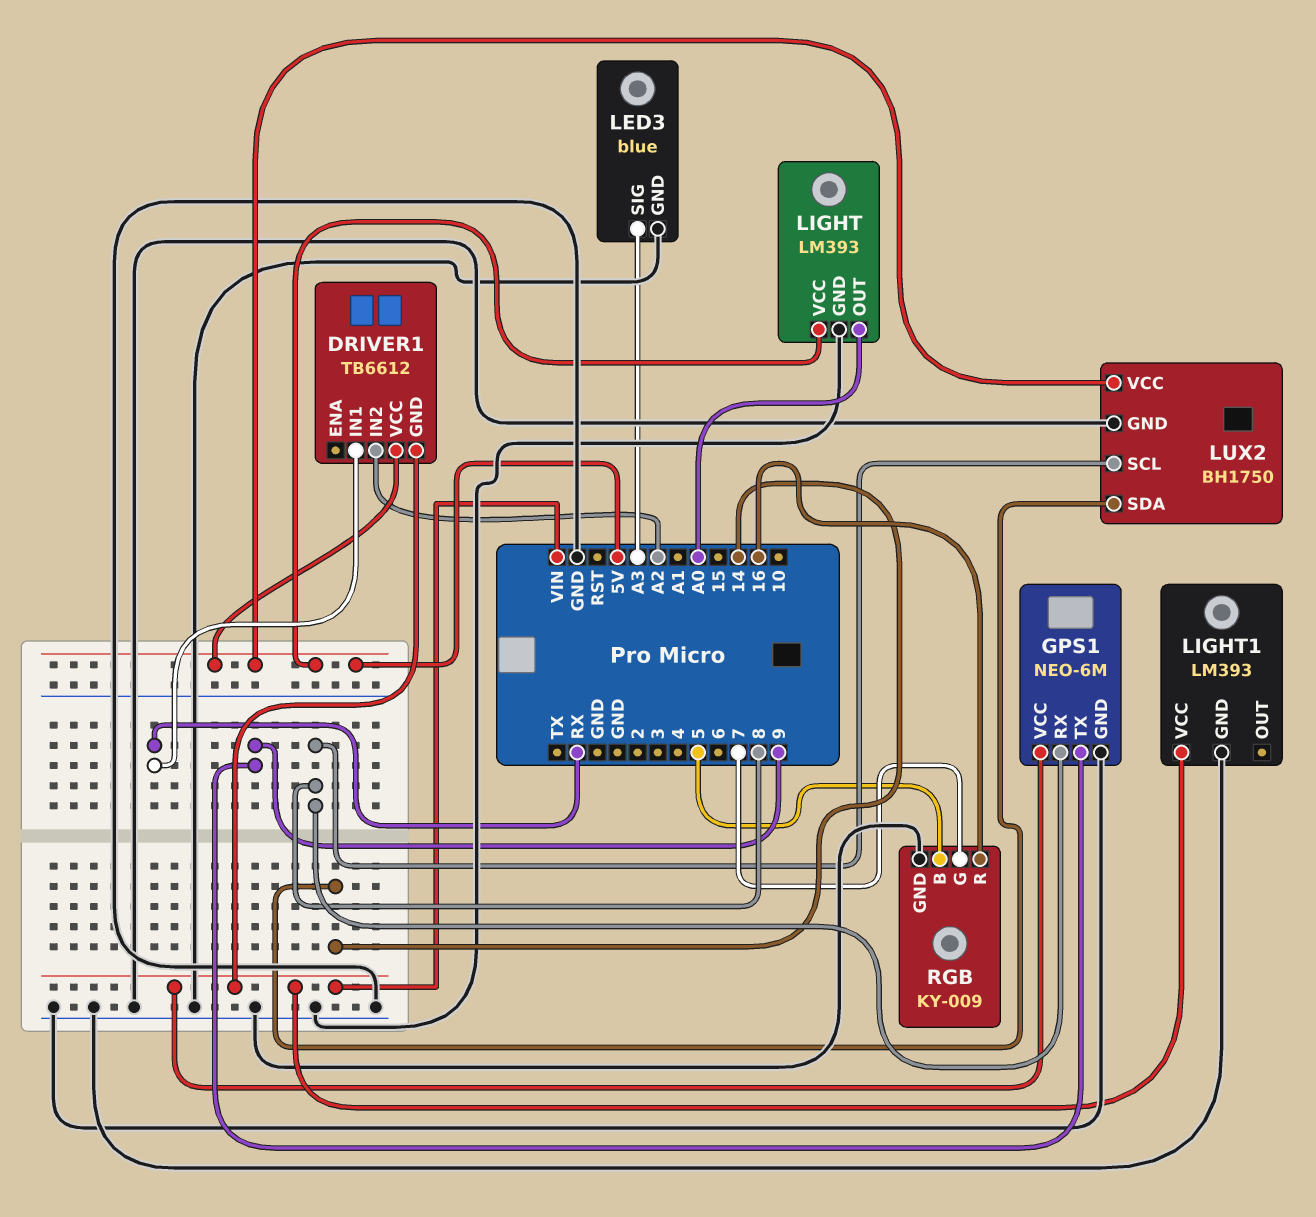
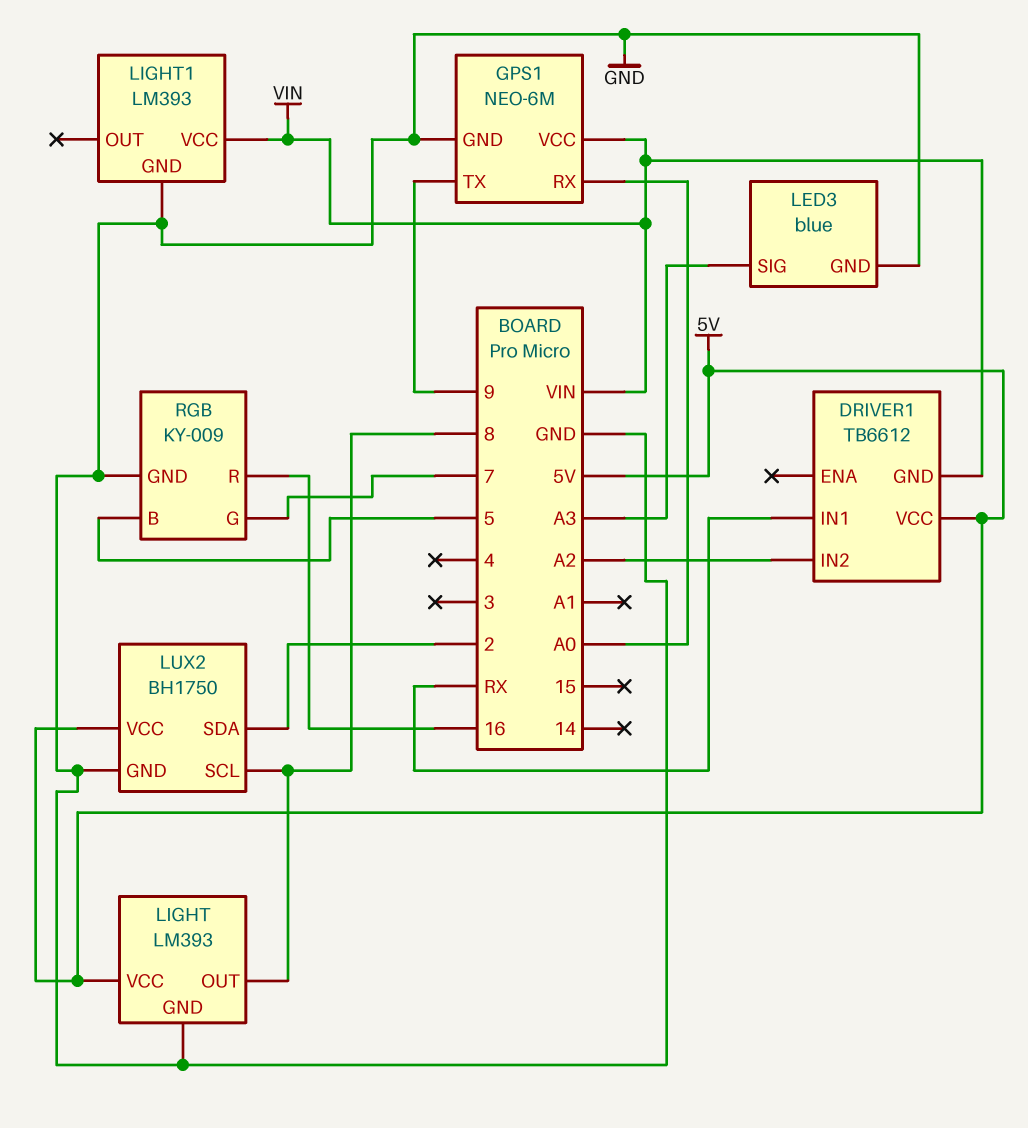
GPS1 pin RX: 8 -> A0
LIGHT pin OUT: A0 -> 8
LUX2 pin SDA: 14 -> 2

